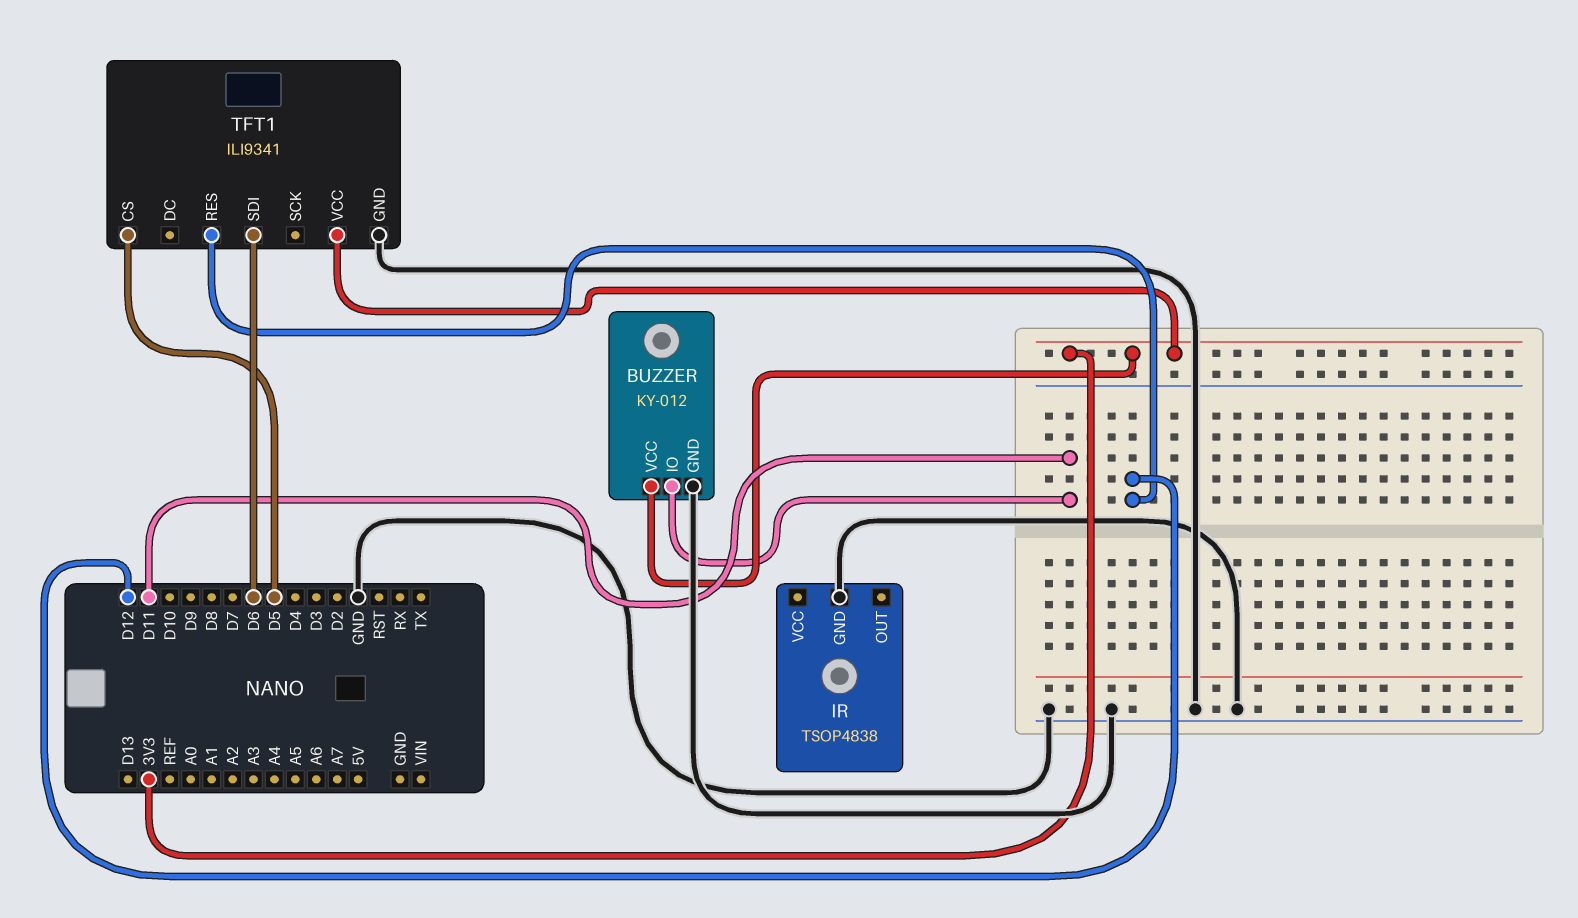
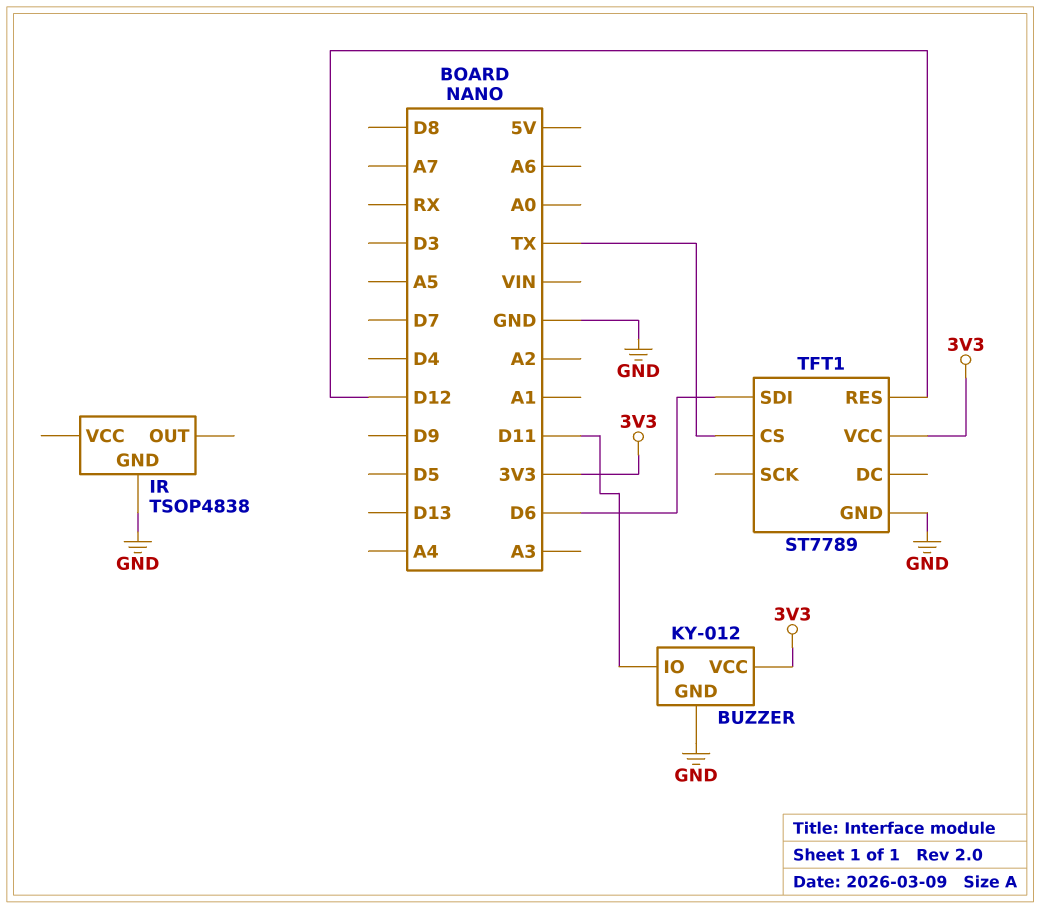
TFT1: ILI9341 -> ST7789
TFT1 pin CS: D5 -> TX

